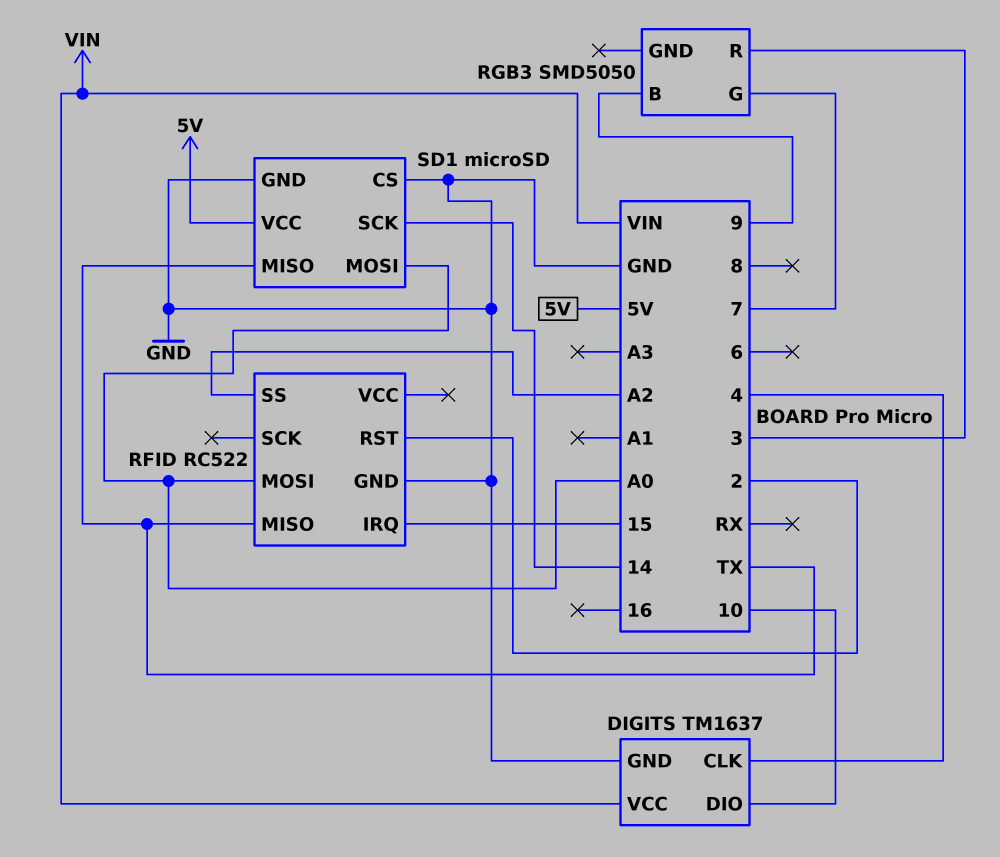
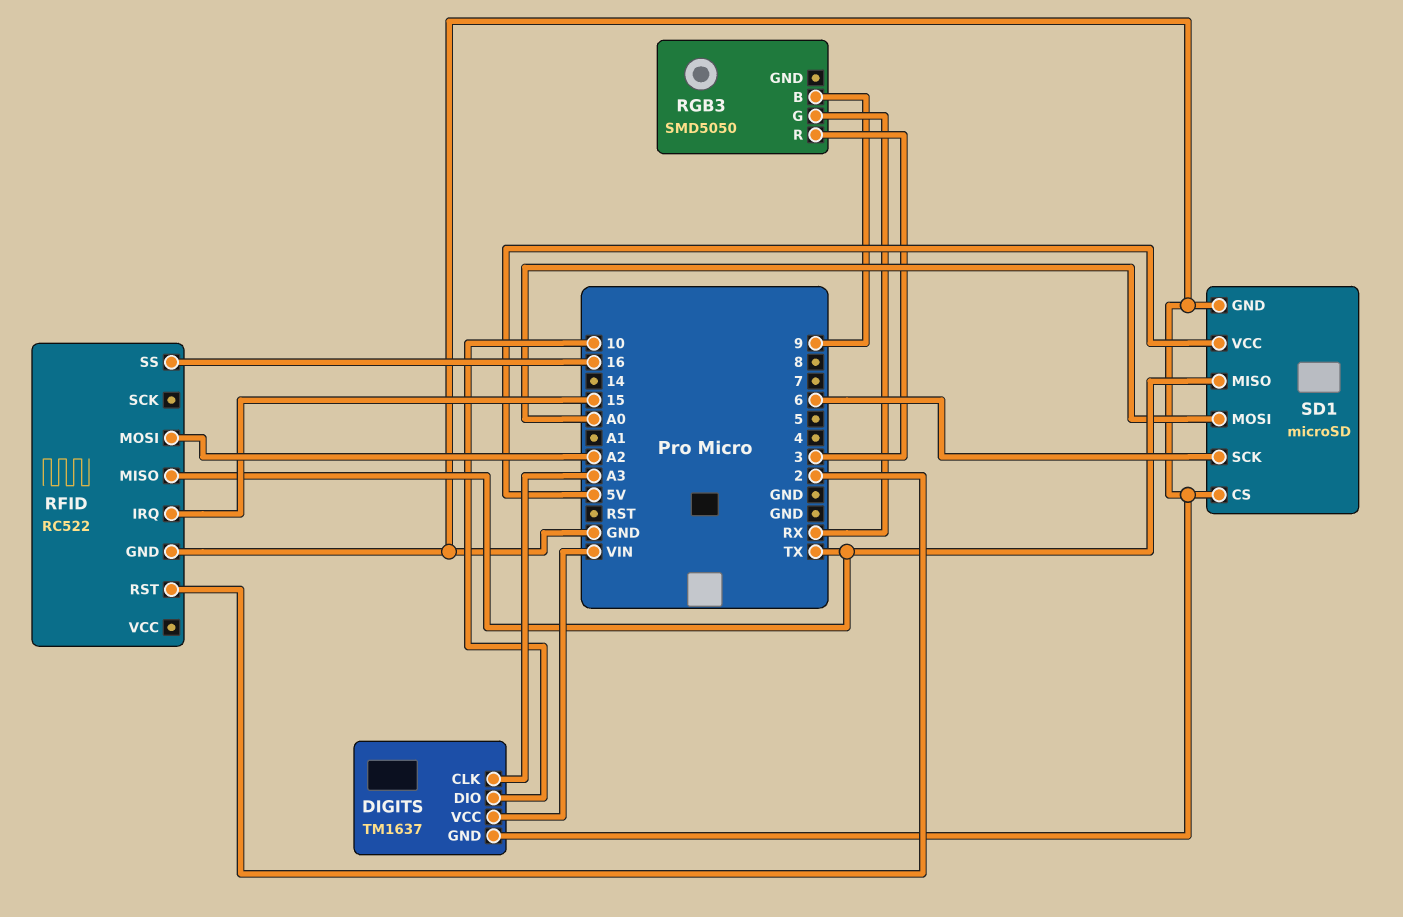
DIGITS pin CLK: 4 -> A3
RFID pin MOSI: A0 -> A2
RFID pin SS: A2 -> 16
RGB3 pin G: 7 -> RX
SD1 pin SCK: 14 -> 6

